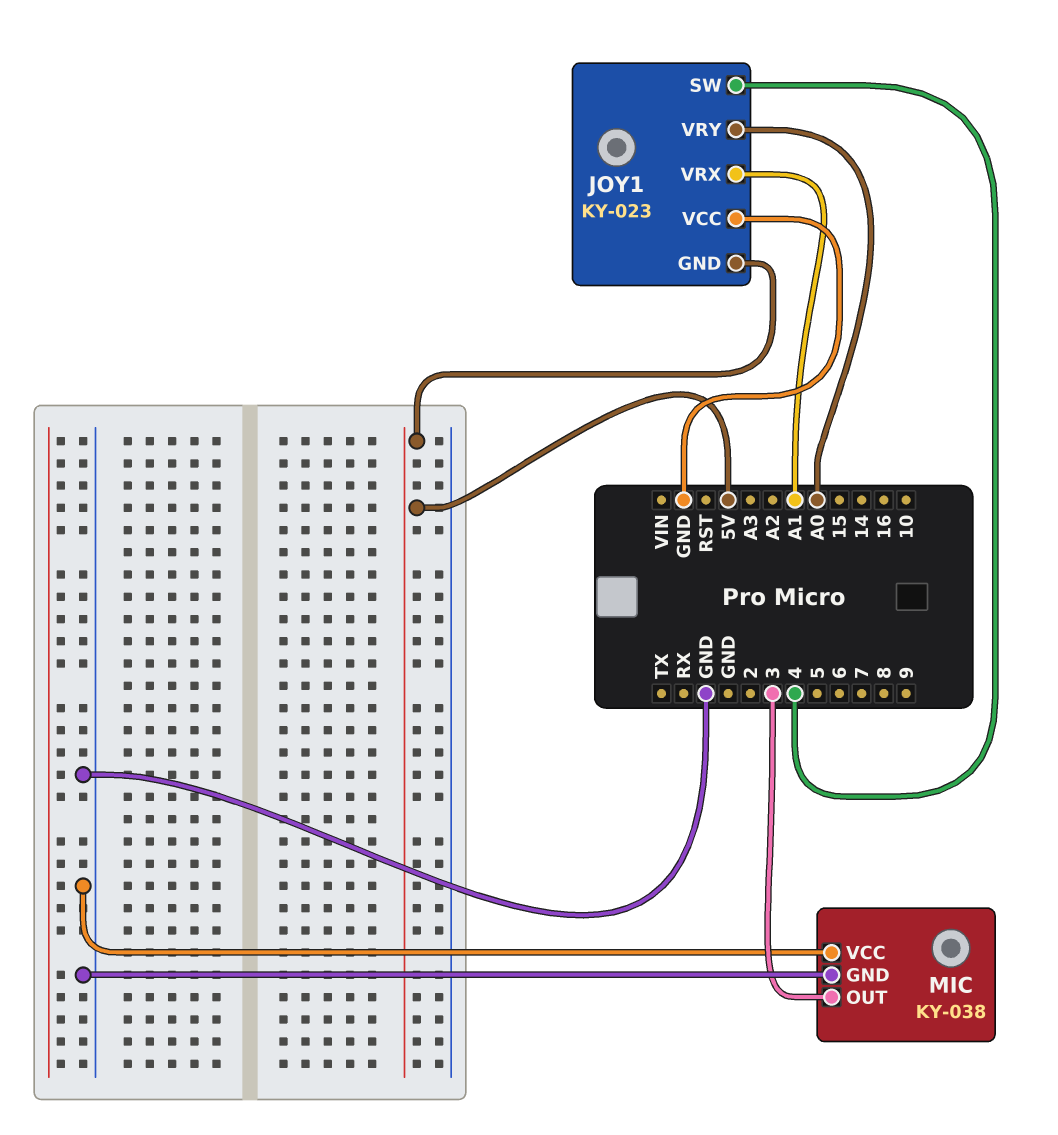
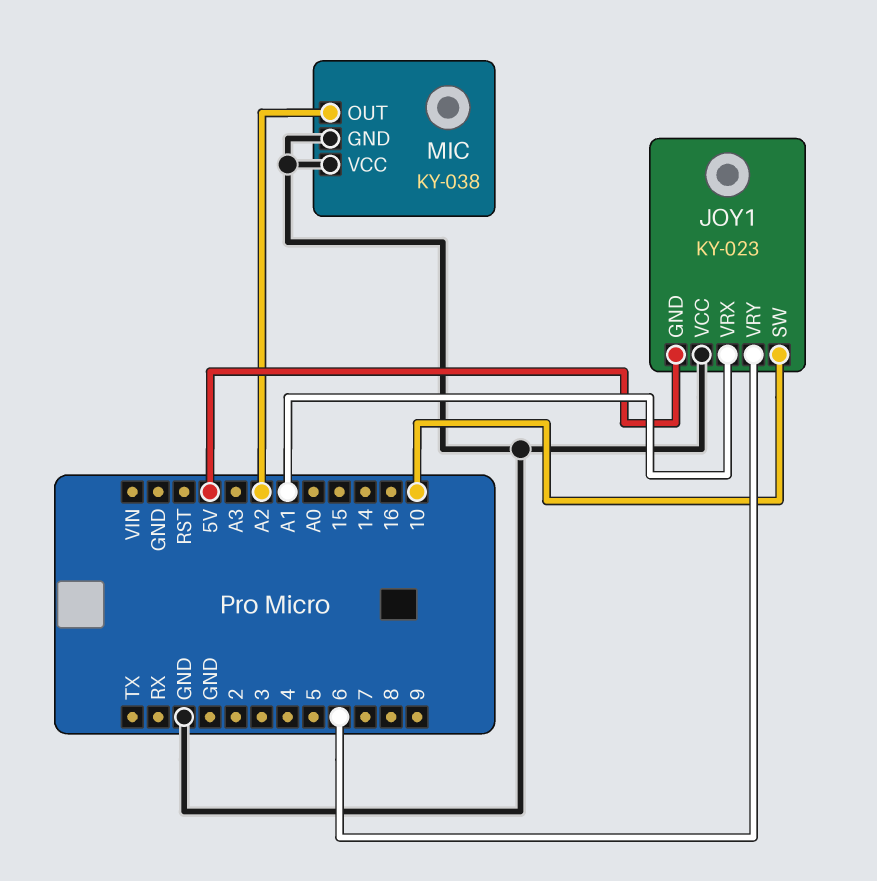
JOY1 pin SW: 4 -> 10
JOY1 pin VRY: A0 -> 6
MIC pin OUT: 3 -> A2

